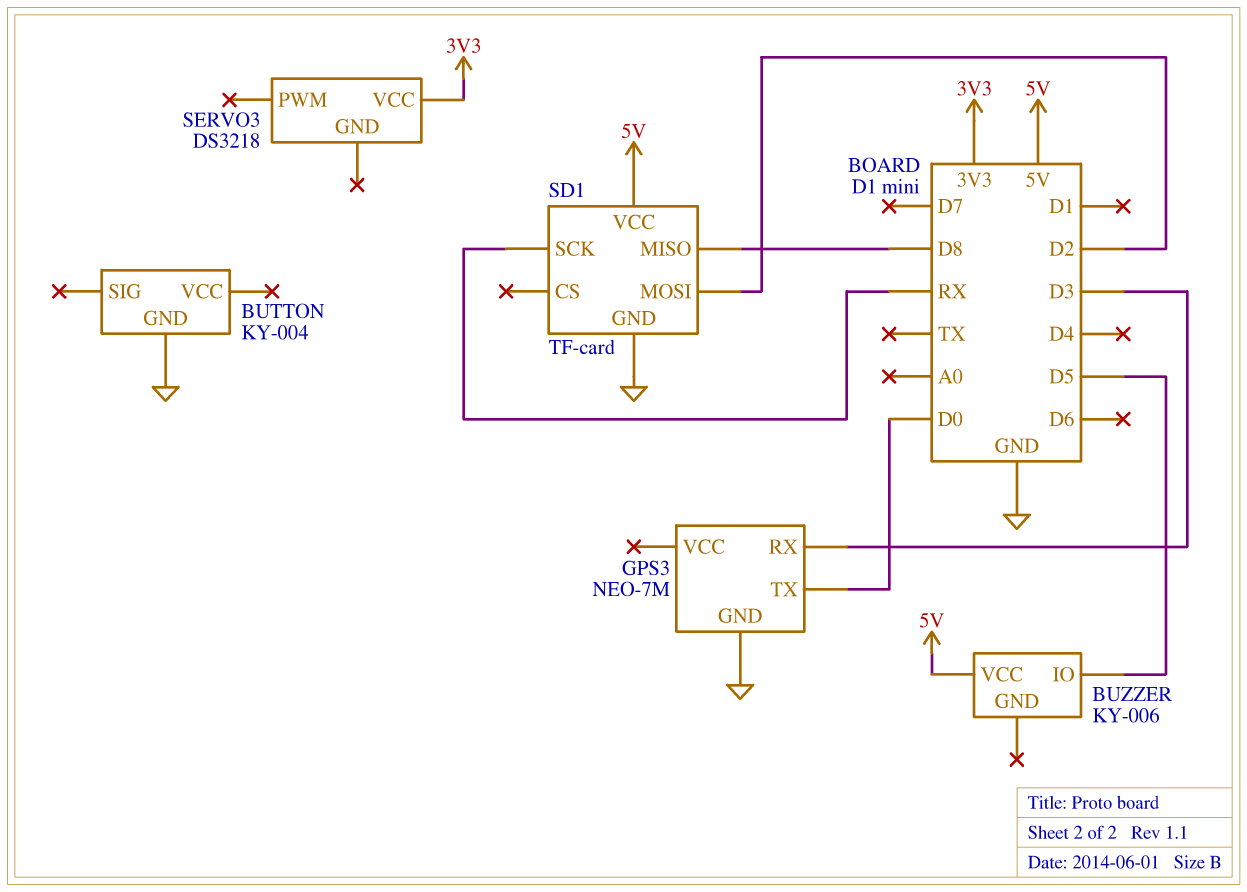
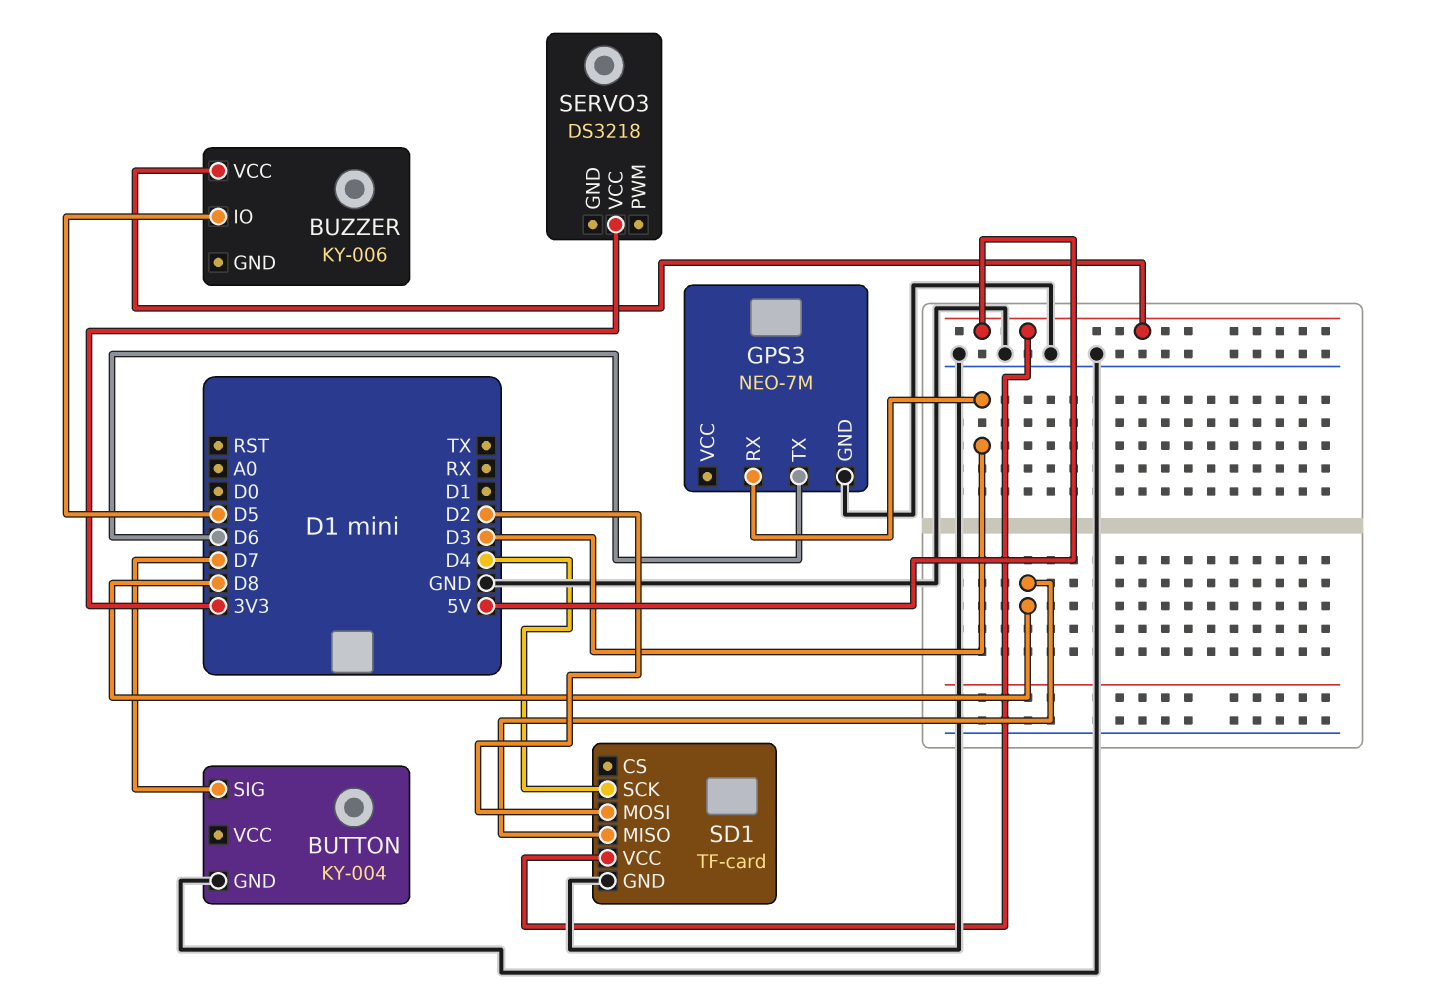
BUTTON pin SIG: none -> D7
GPS3 pin TX: D0 -> D6
SD1 pin SCK: RX -> D4

